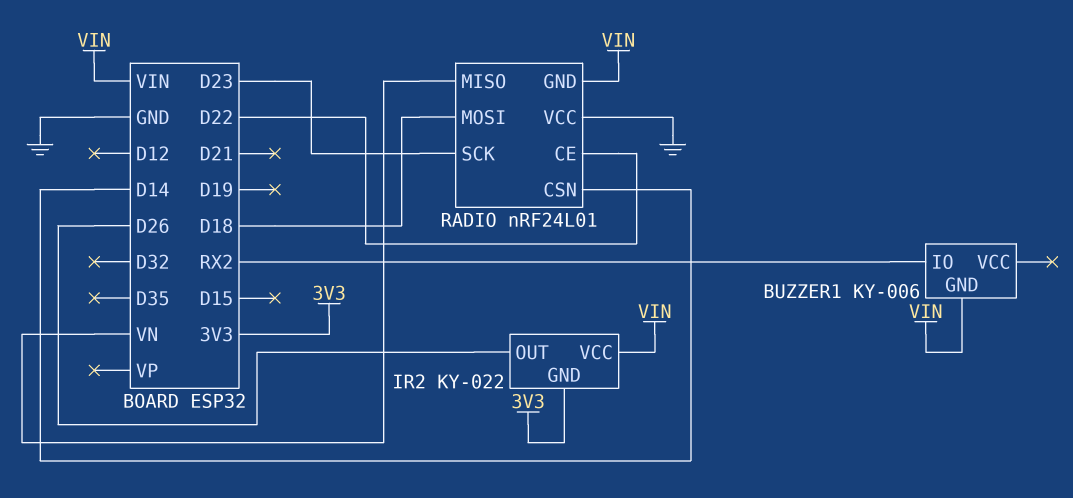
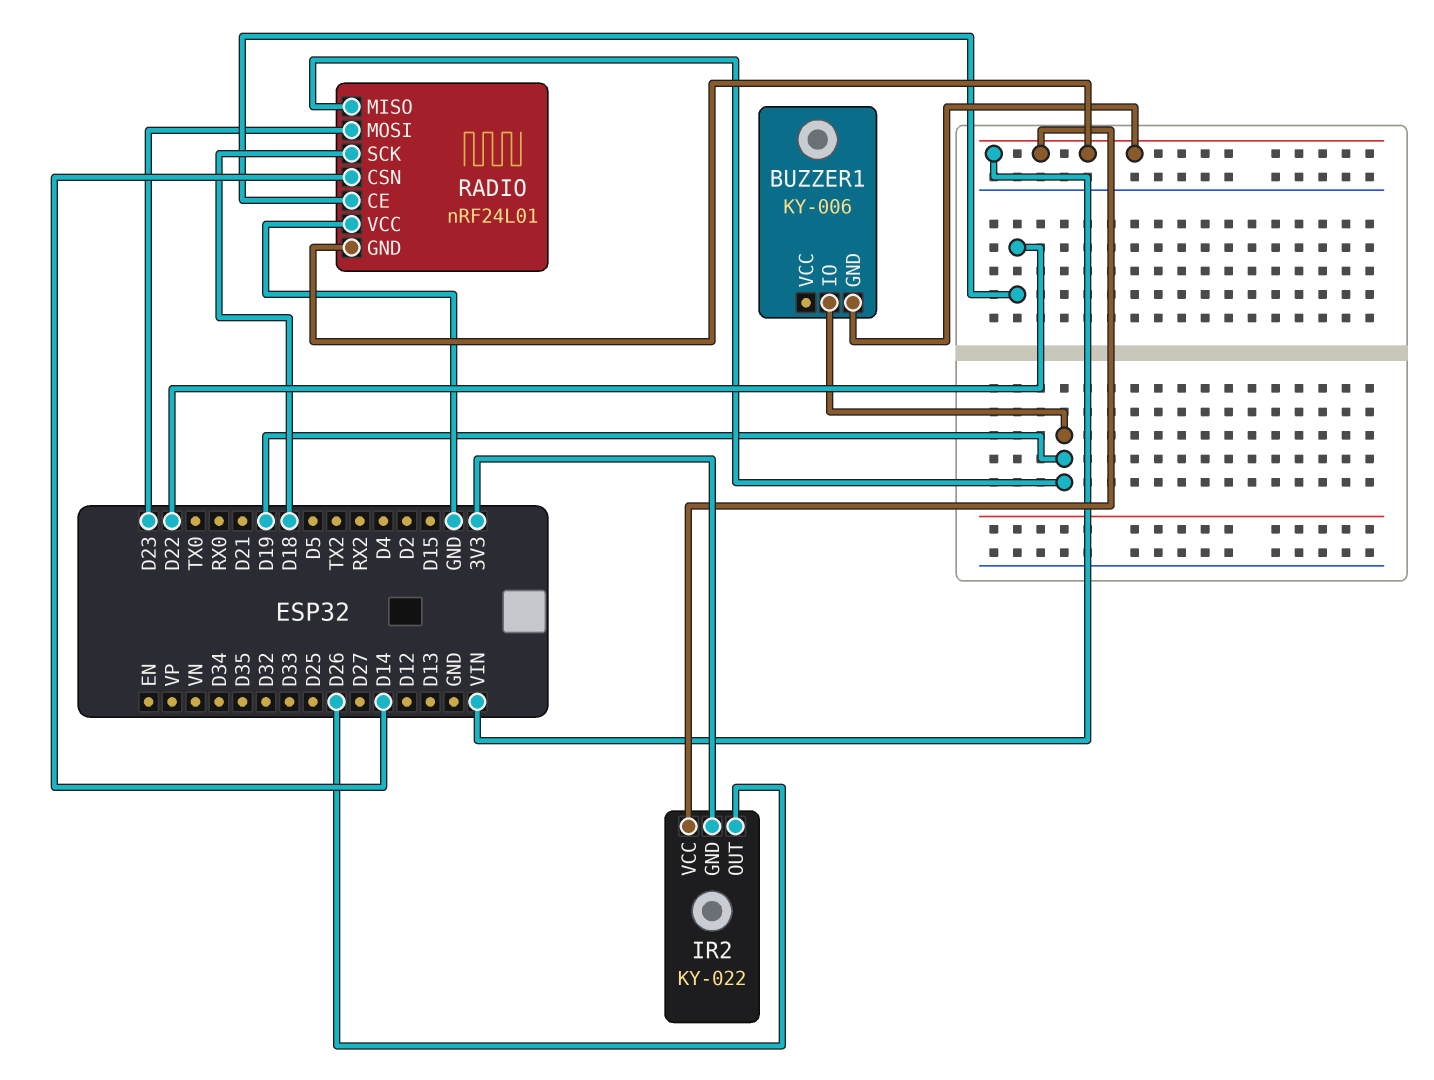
BUZZER1 pin IO: RX2 -> D19
RADIO pin MISO: VN -> D19
RADIO pin MOSI: D18 -> D23
RADIO pin SCK: D23 -> D18

